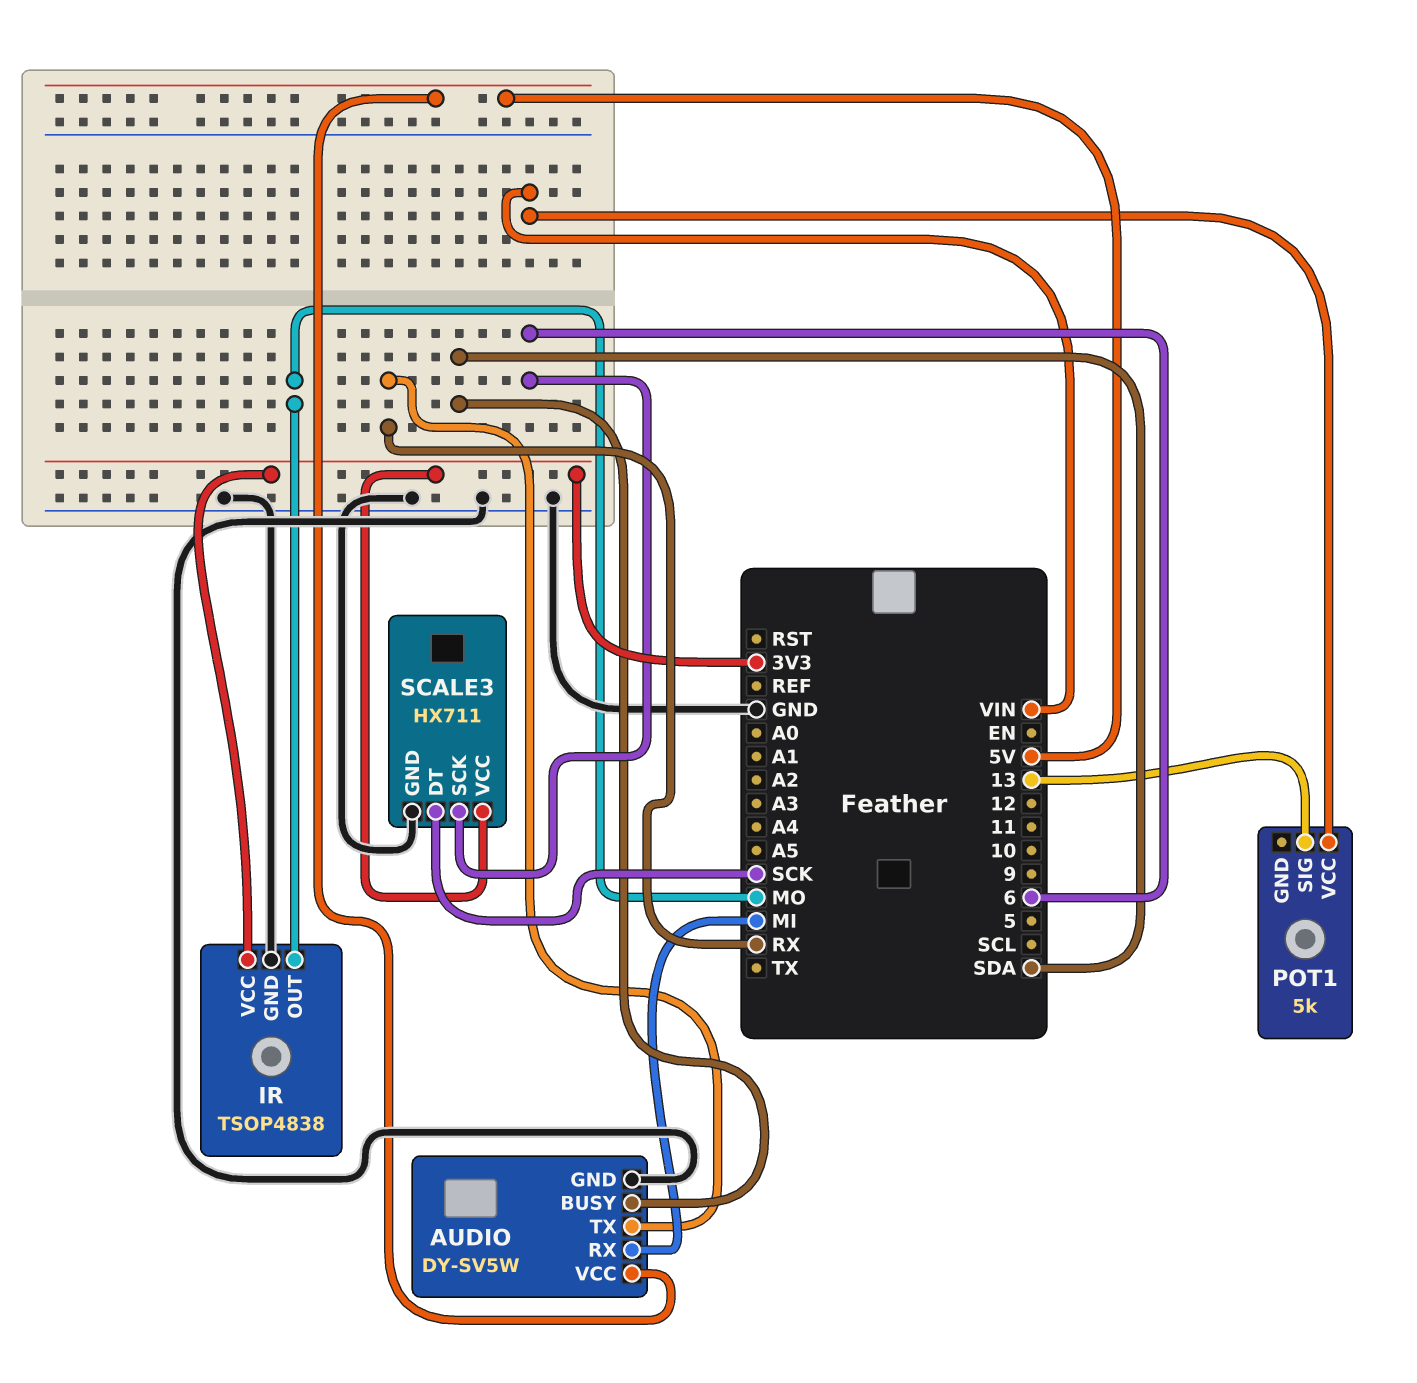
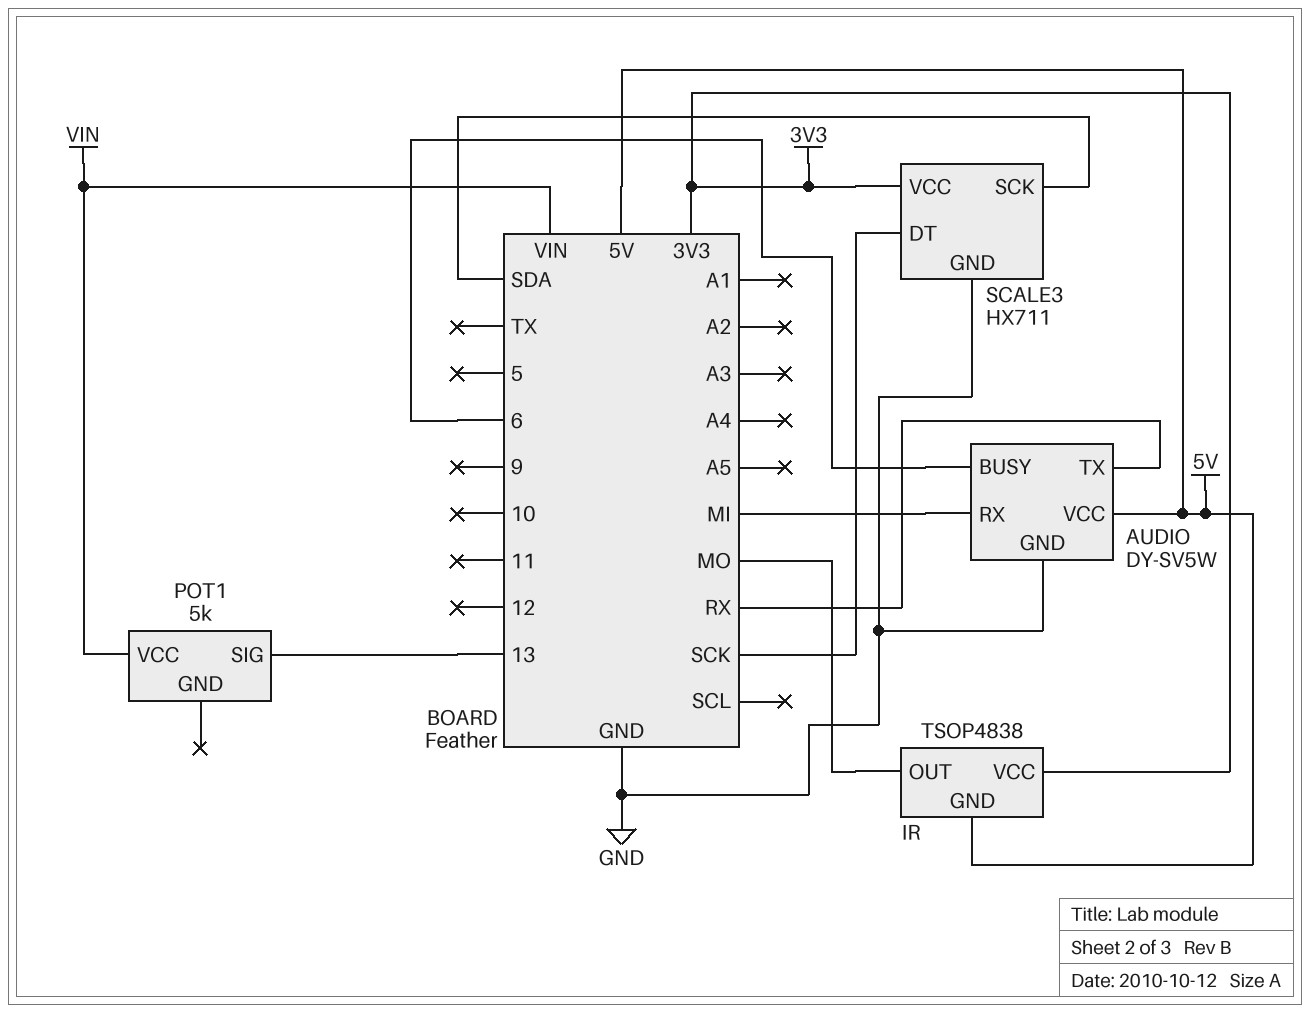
AUDIO pin BUSY: SDA -> 6
IR pin GND: GND -> 5V
SCALE3 pin SCK: 6 -> SDA

